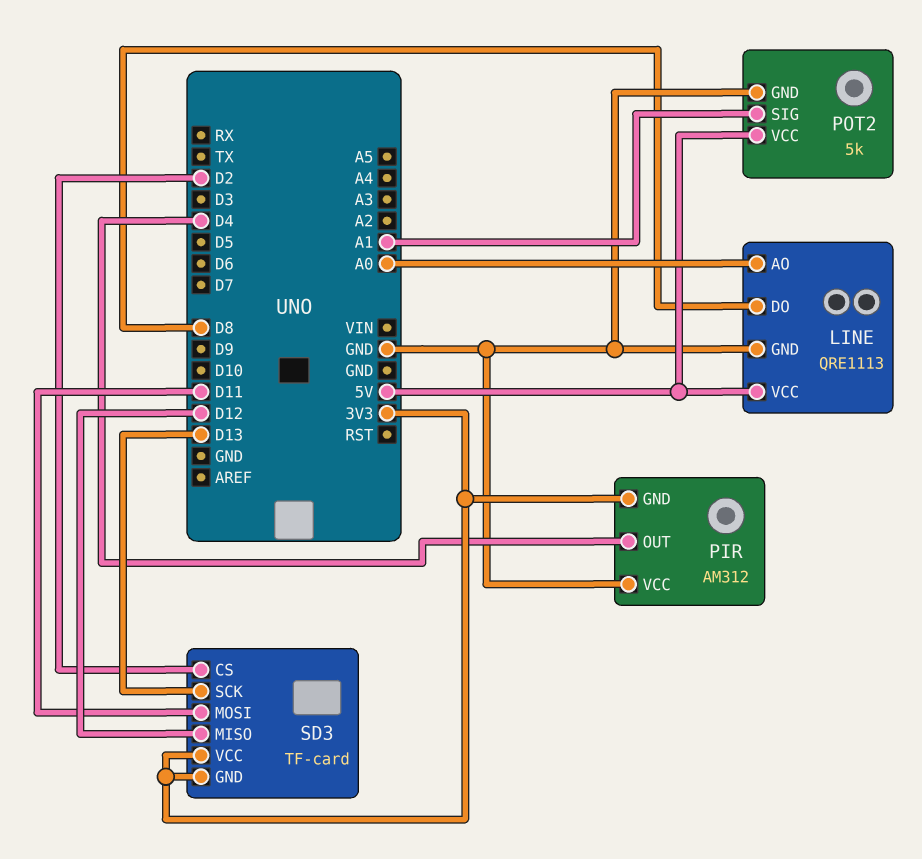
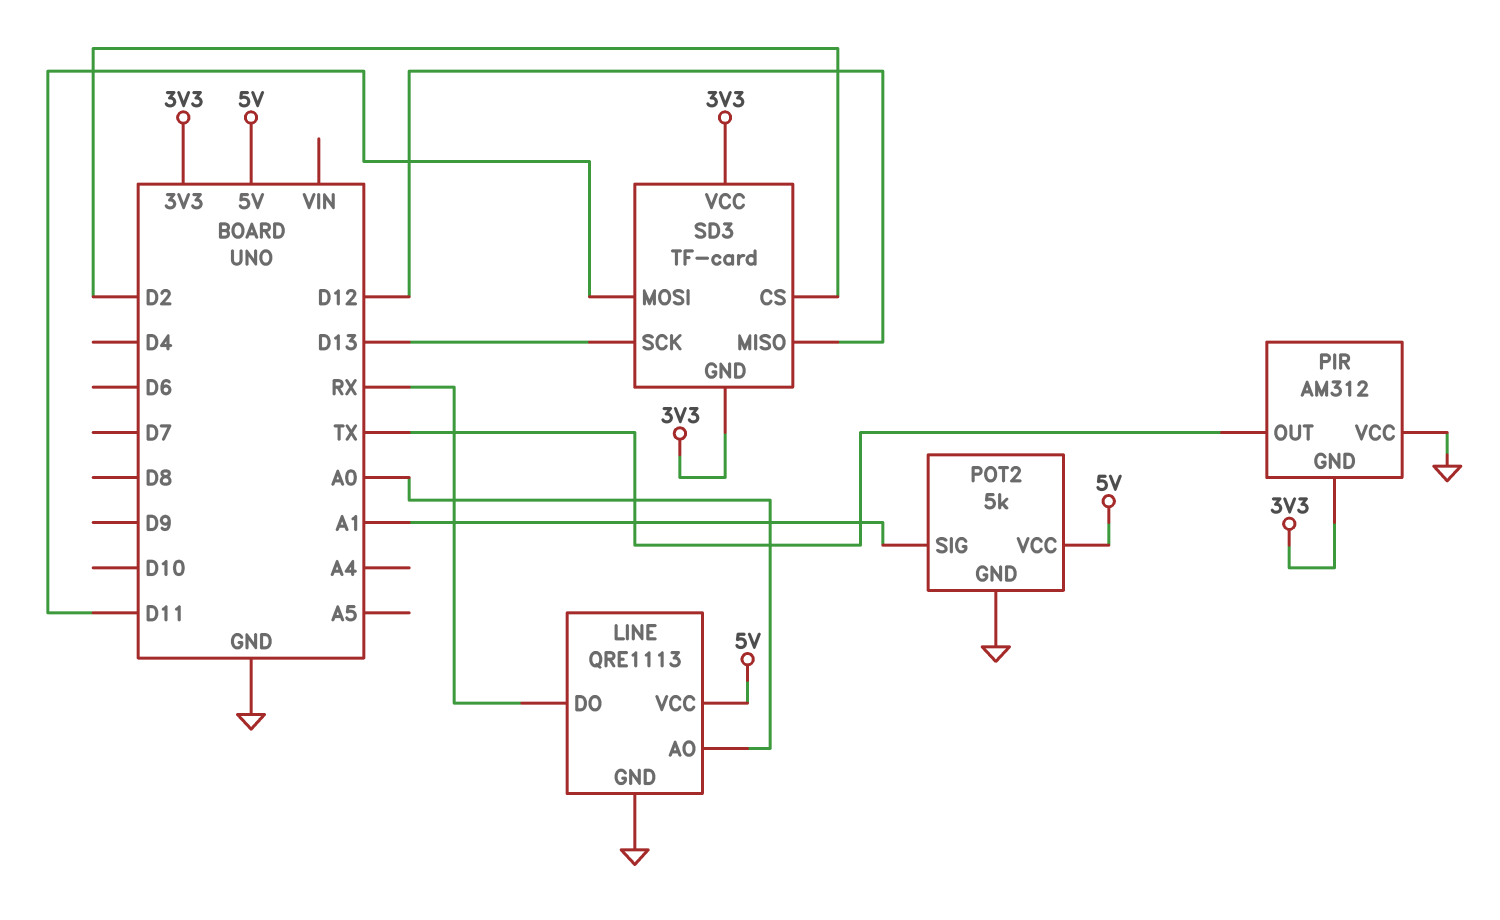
LINE pin DO: D8 -> RX
PIR pin OUT: D4 -> TX

